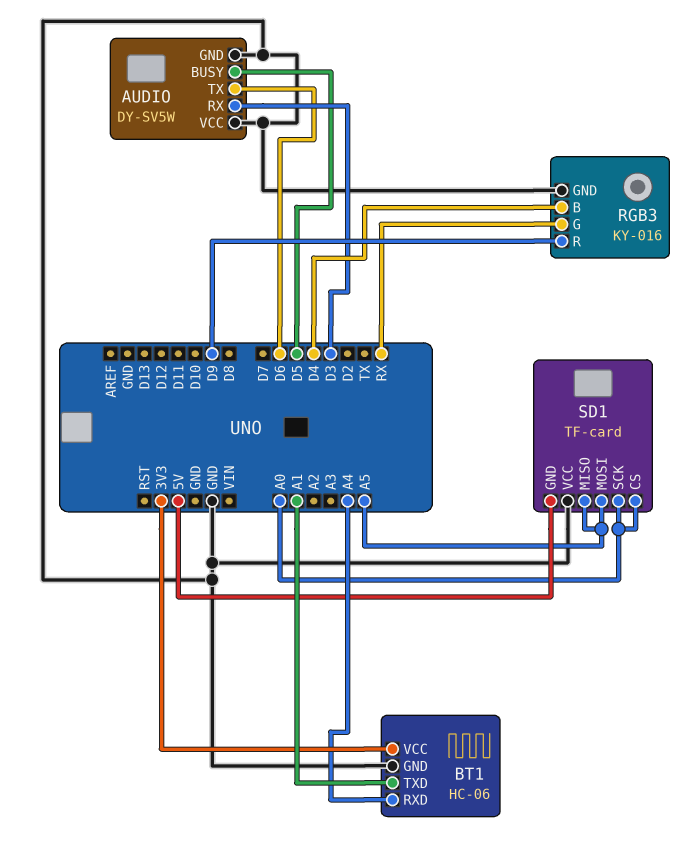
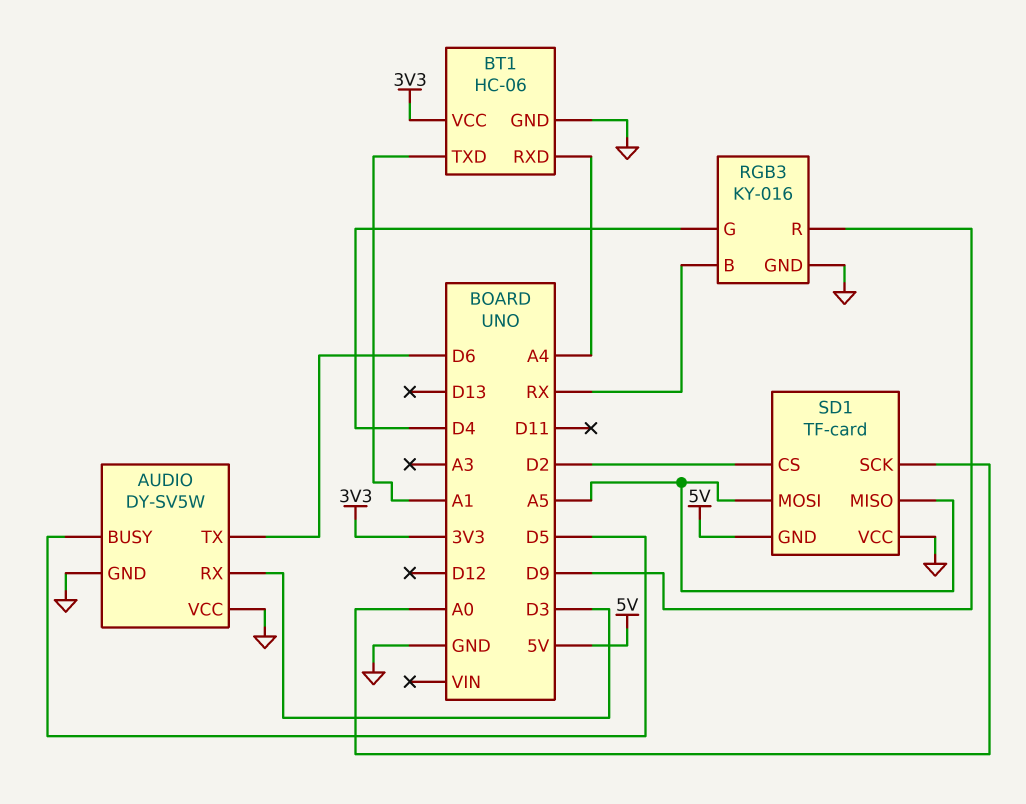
RGB3 pin B: D4 -> RX
RGB3 pin G: RX -> D4
SD1 pin CS: A0 -> D2

